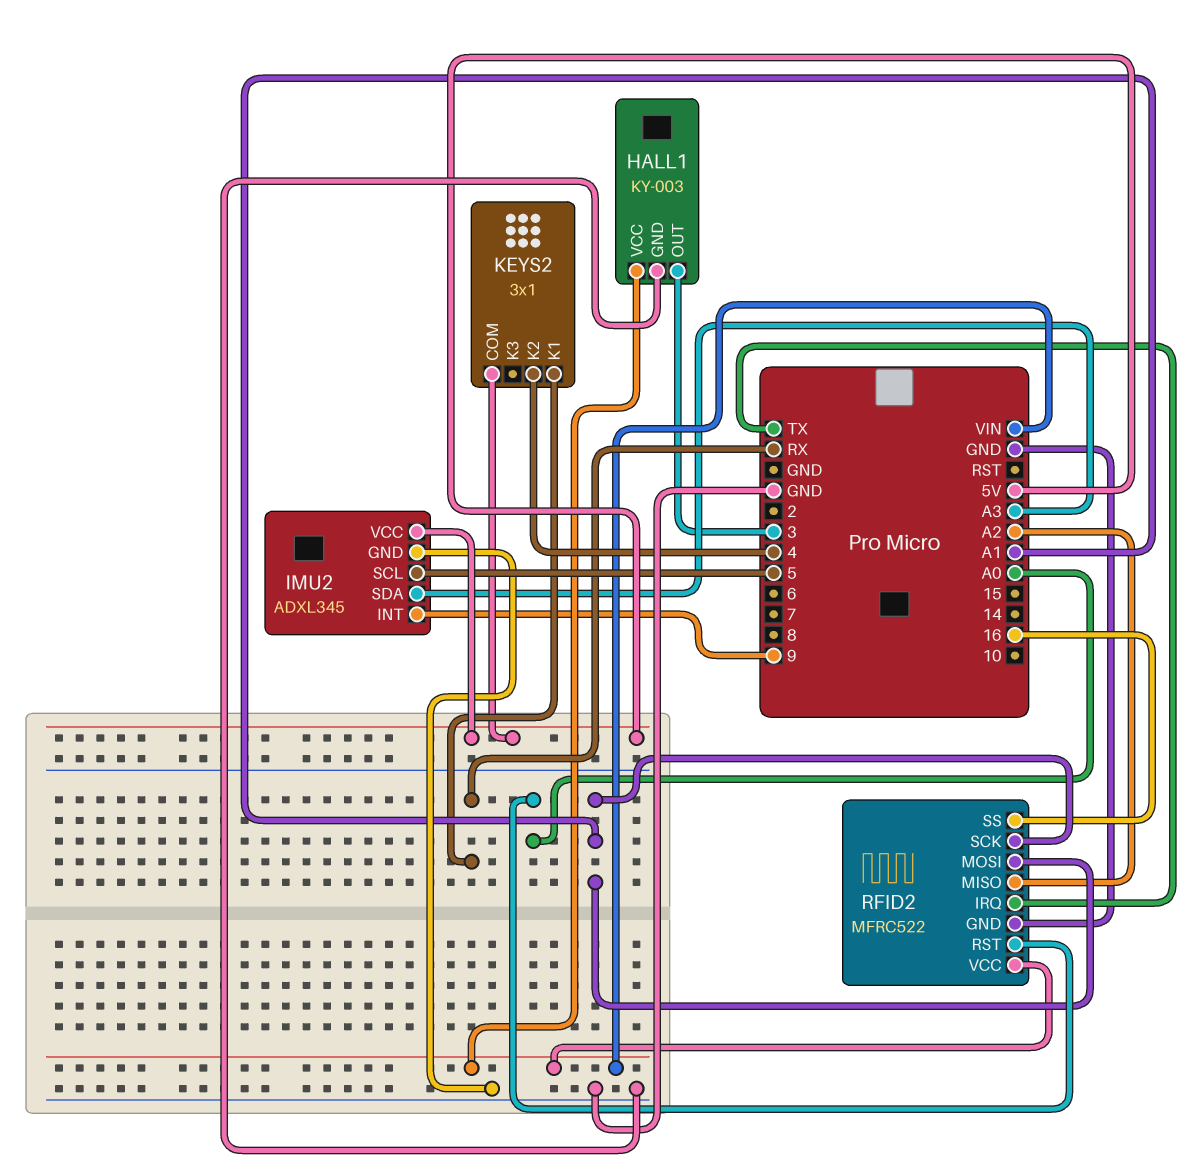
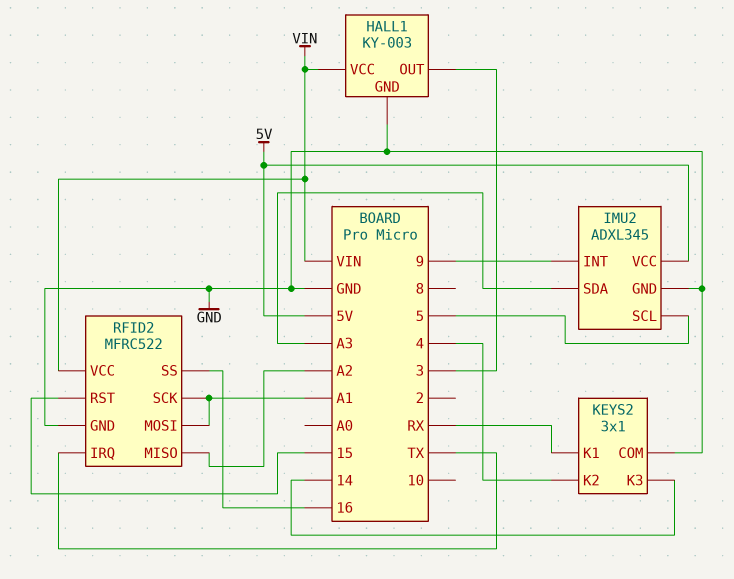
KEYS2 pin COM: 5V -> GND
KEYS2 pin K3: none -> 14
RFID2 pin RST: A0 -> 15

